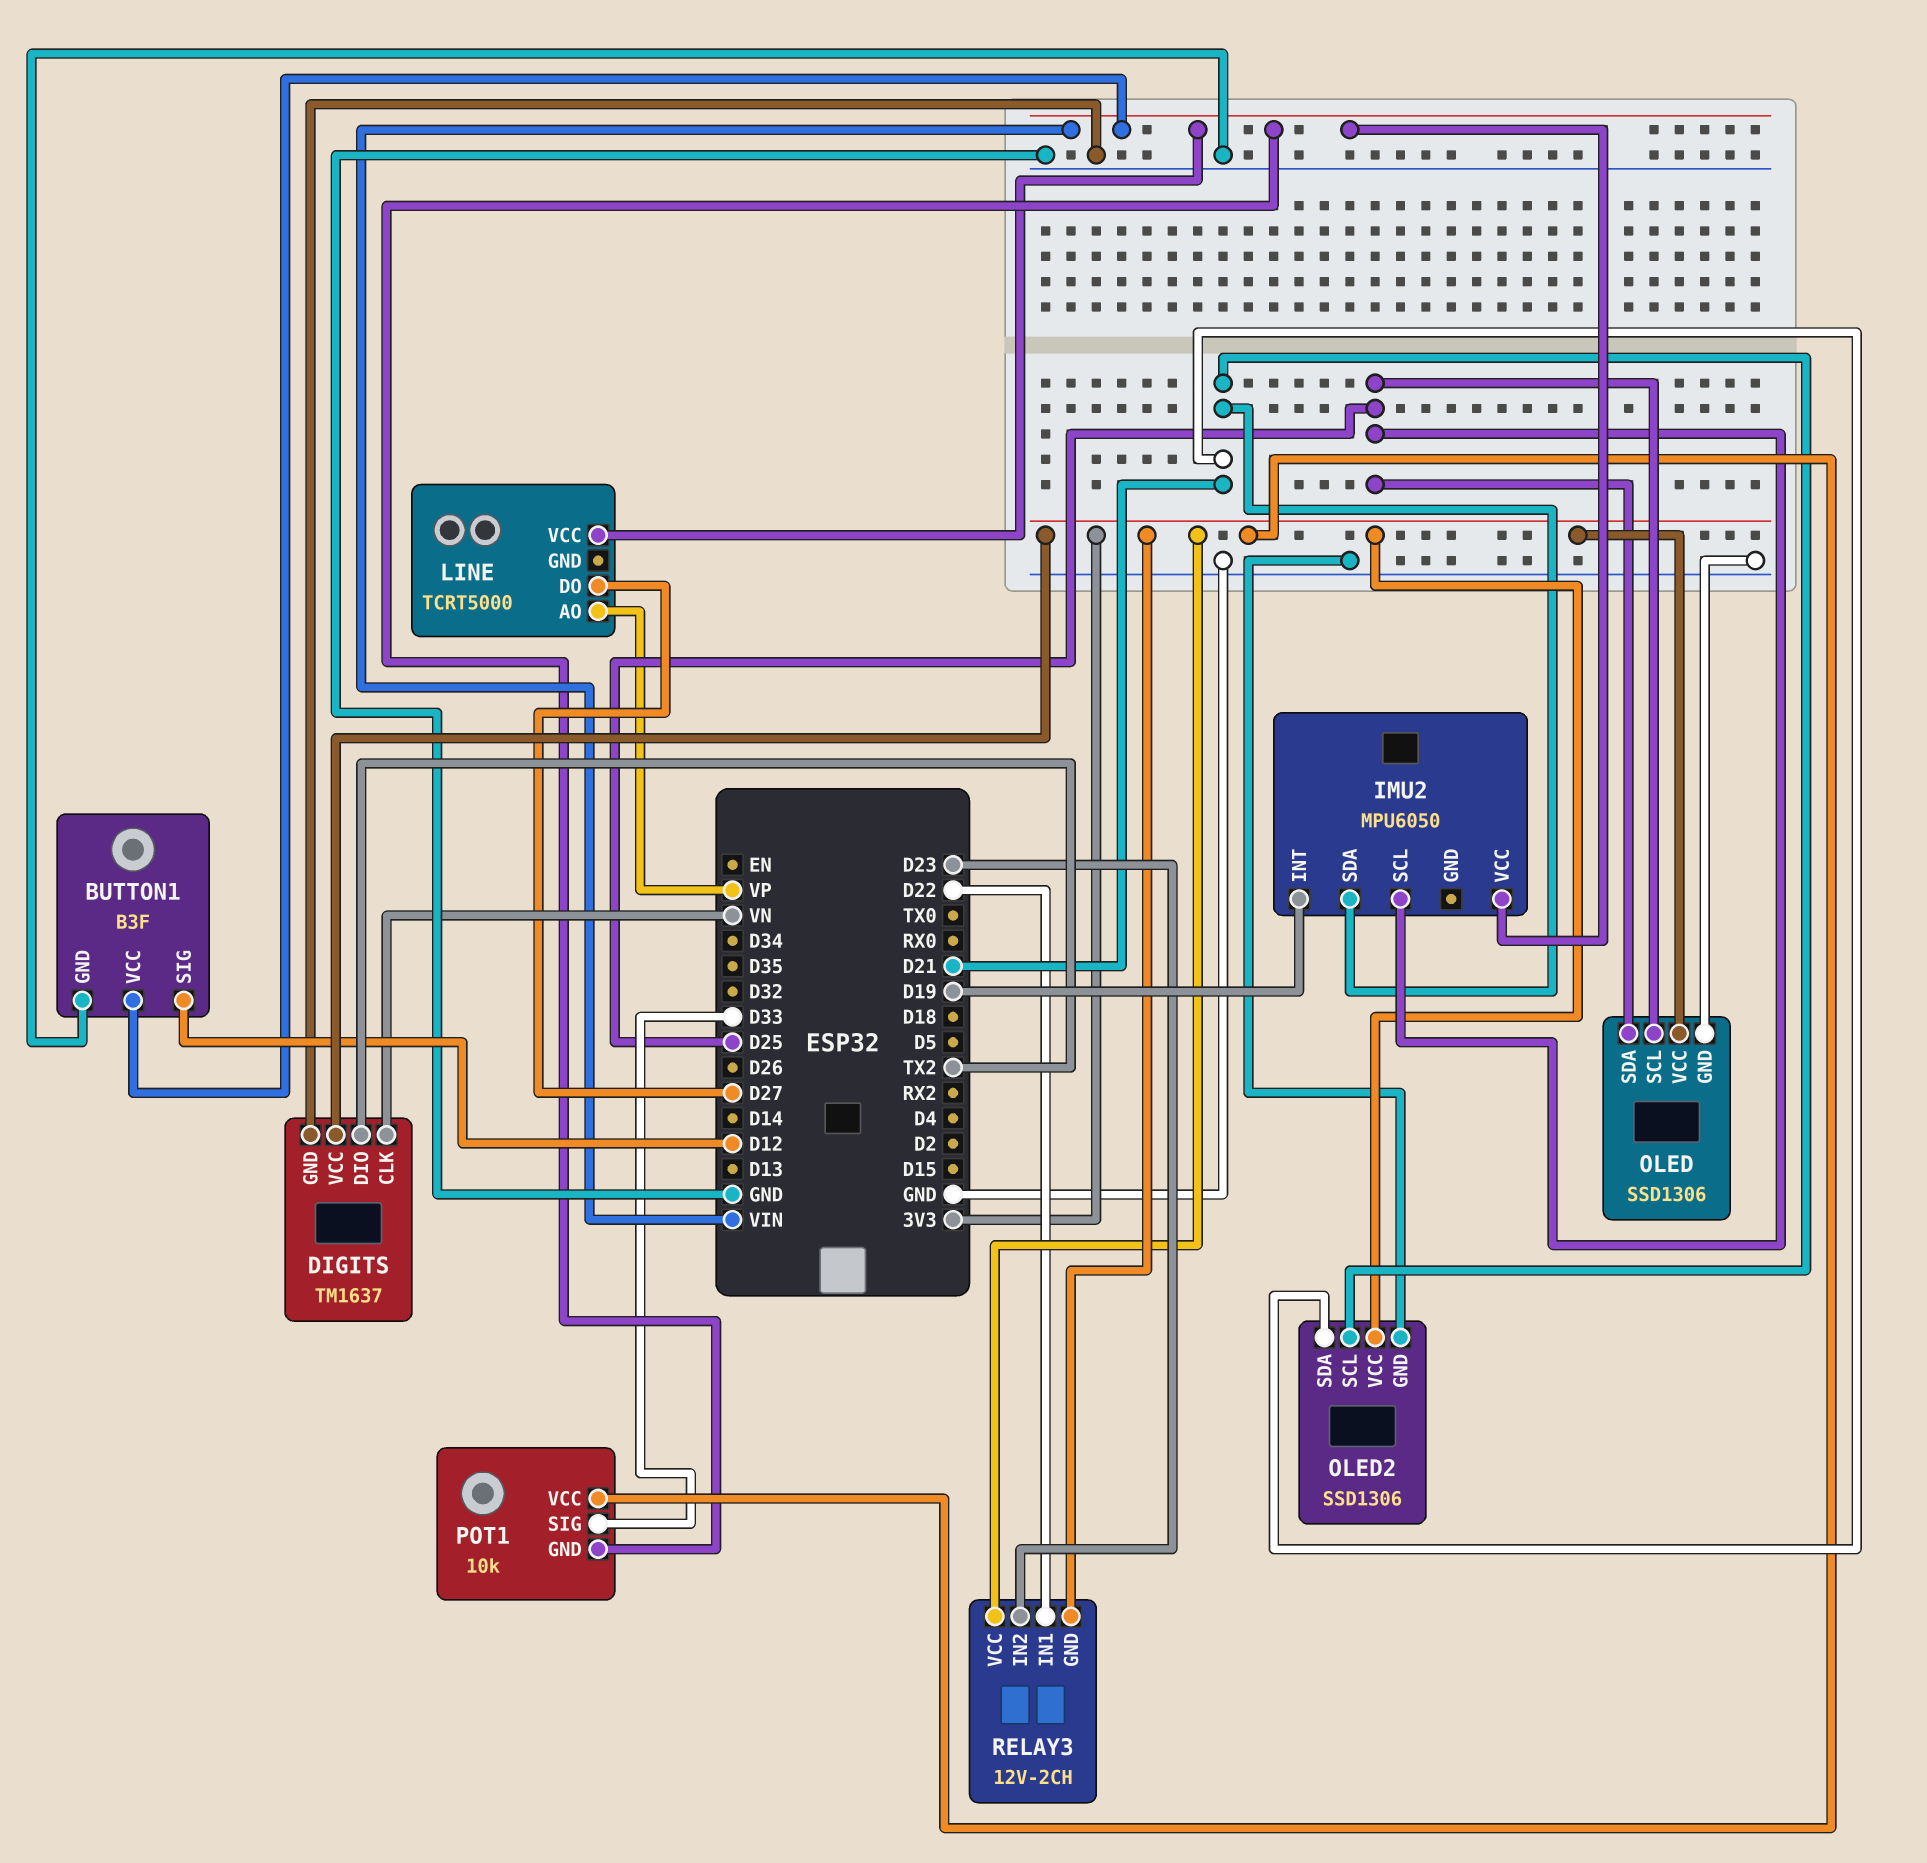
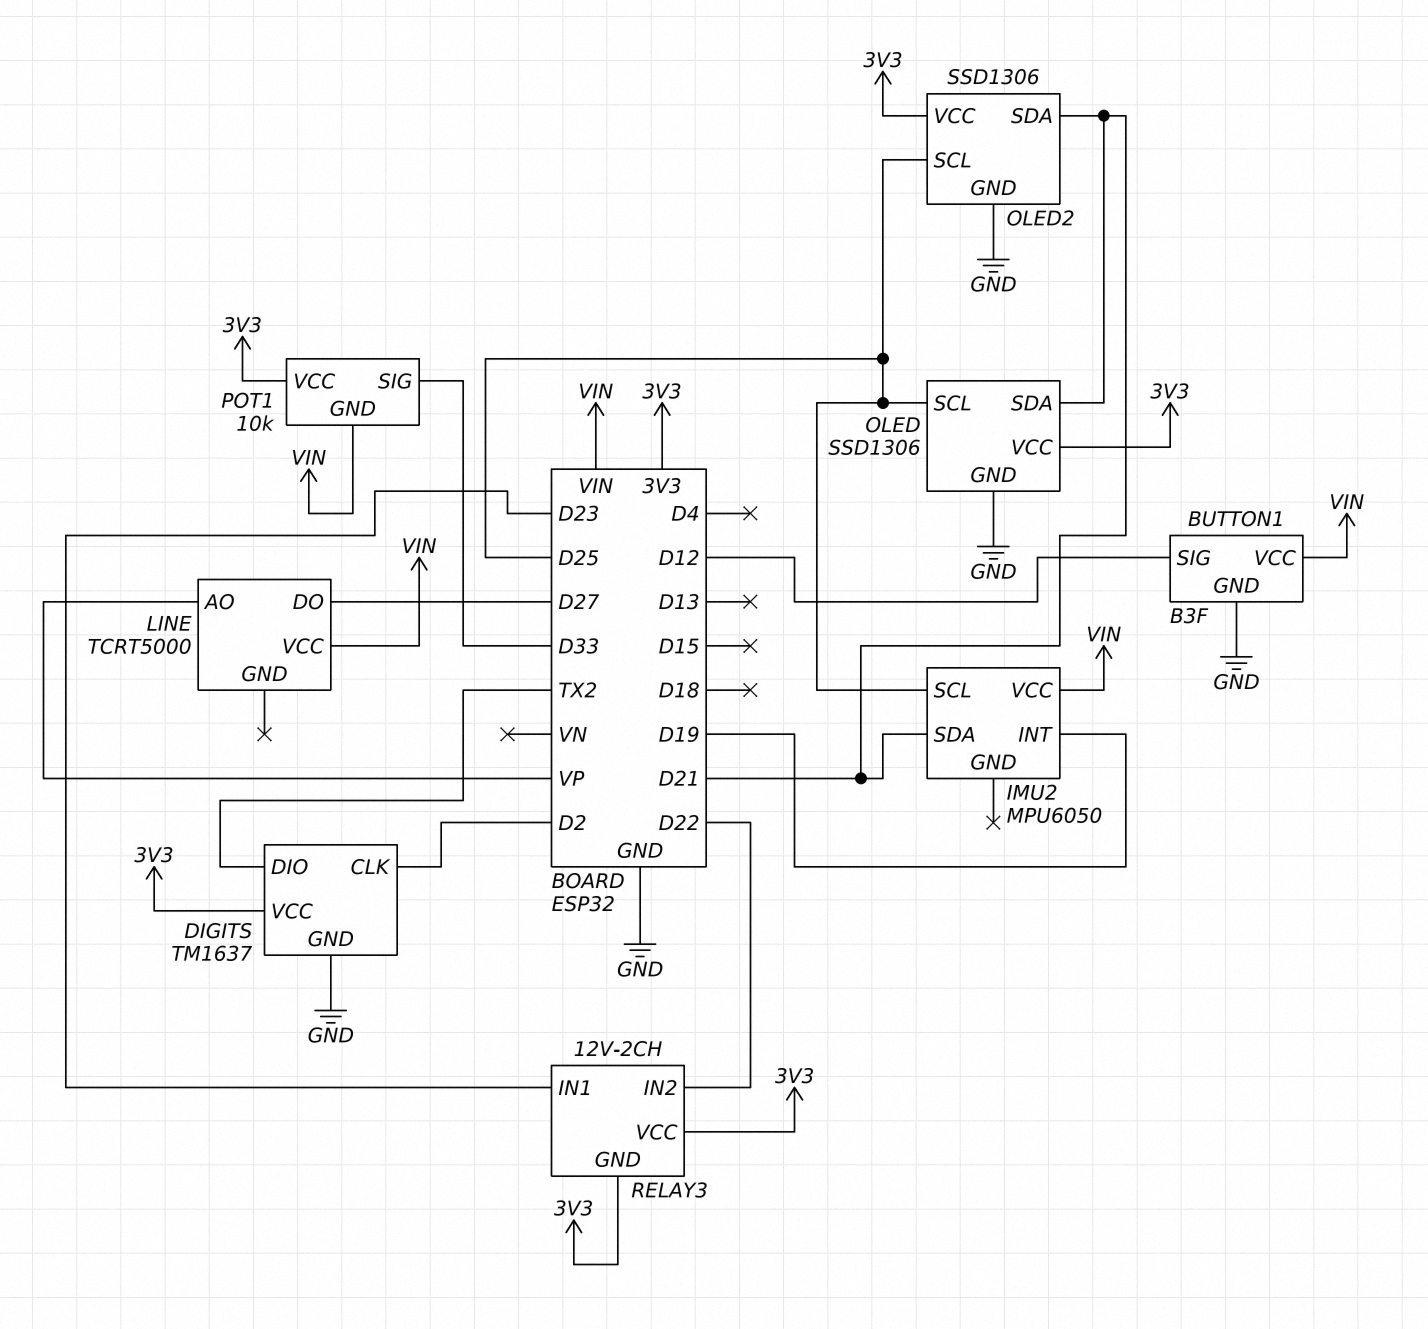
DIGITS pin CLK: VN -> D2
OLED pin SDA: D25 -> D21
OLED2 pin SCL: D21 -> D25
RELAY3 pin IN1: D22 -> D23
RELAY3 pin IN2: D23 -> D22

